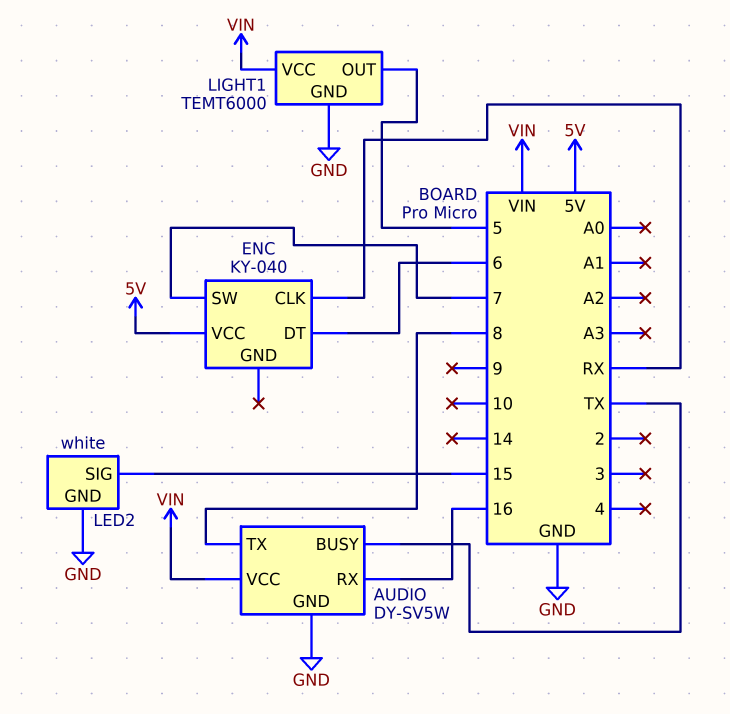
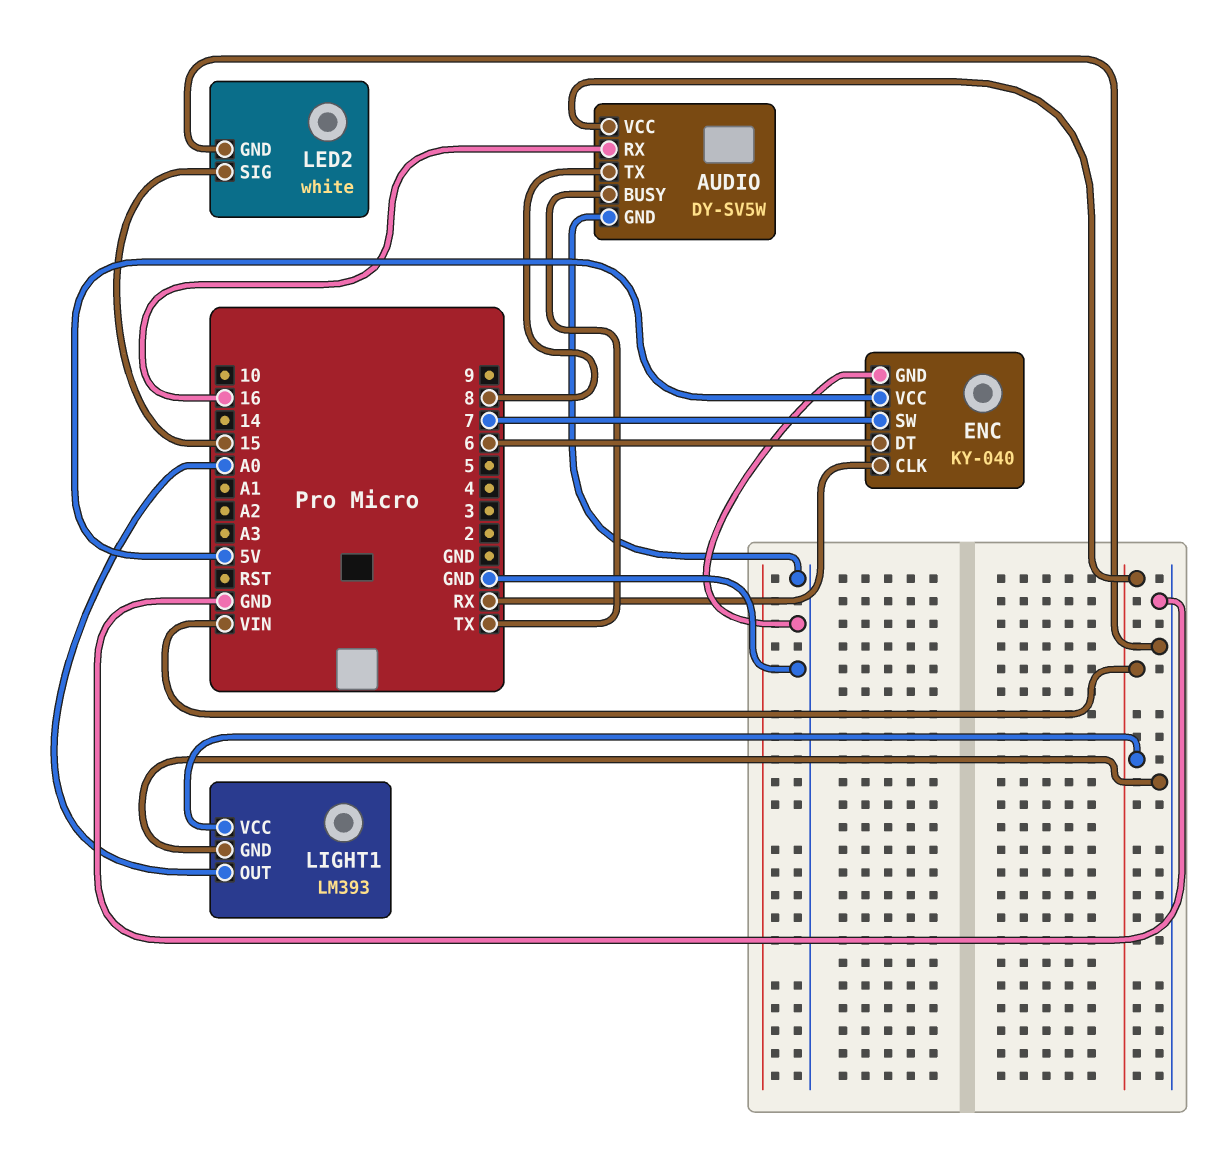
ENC pin GND: none -> GND
LIGHT1: TEMT6000 -> LM393
LIGHT1 pin OUT: 5 -> A0

